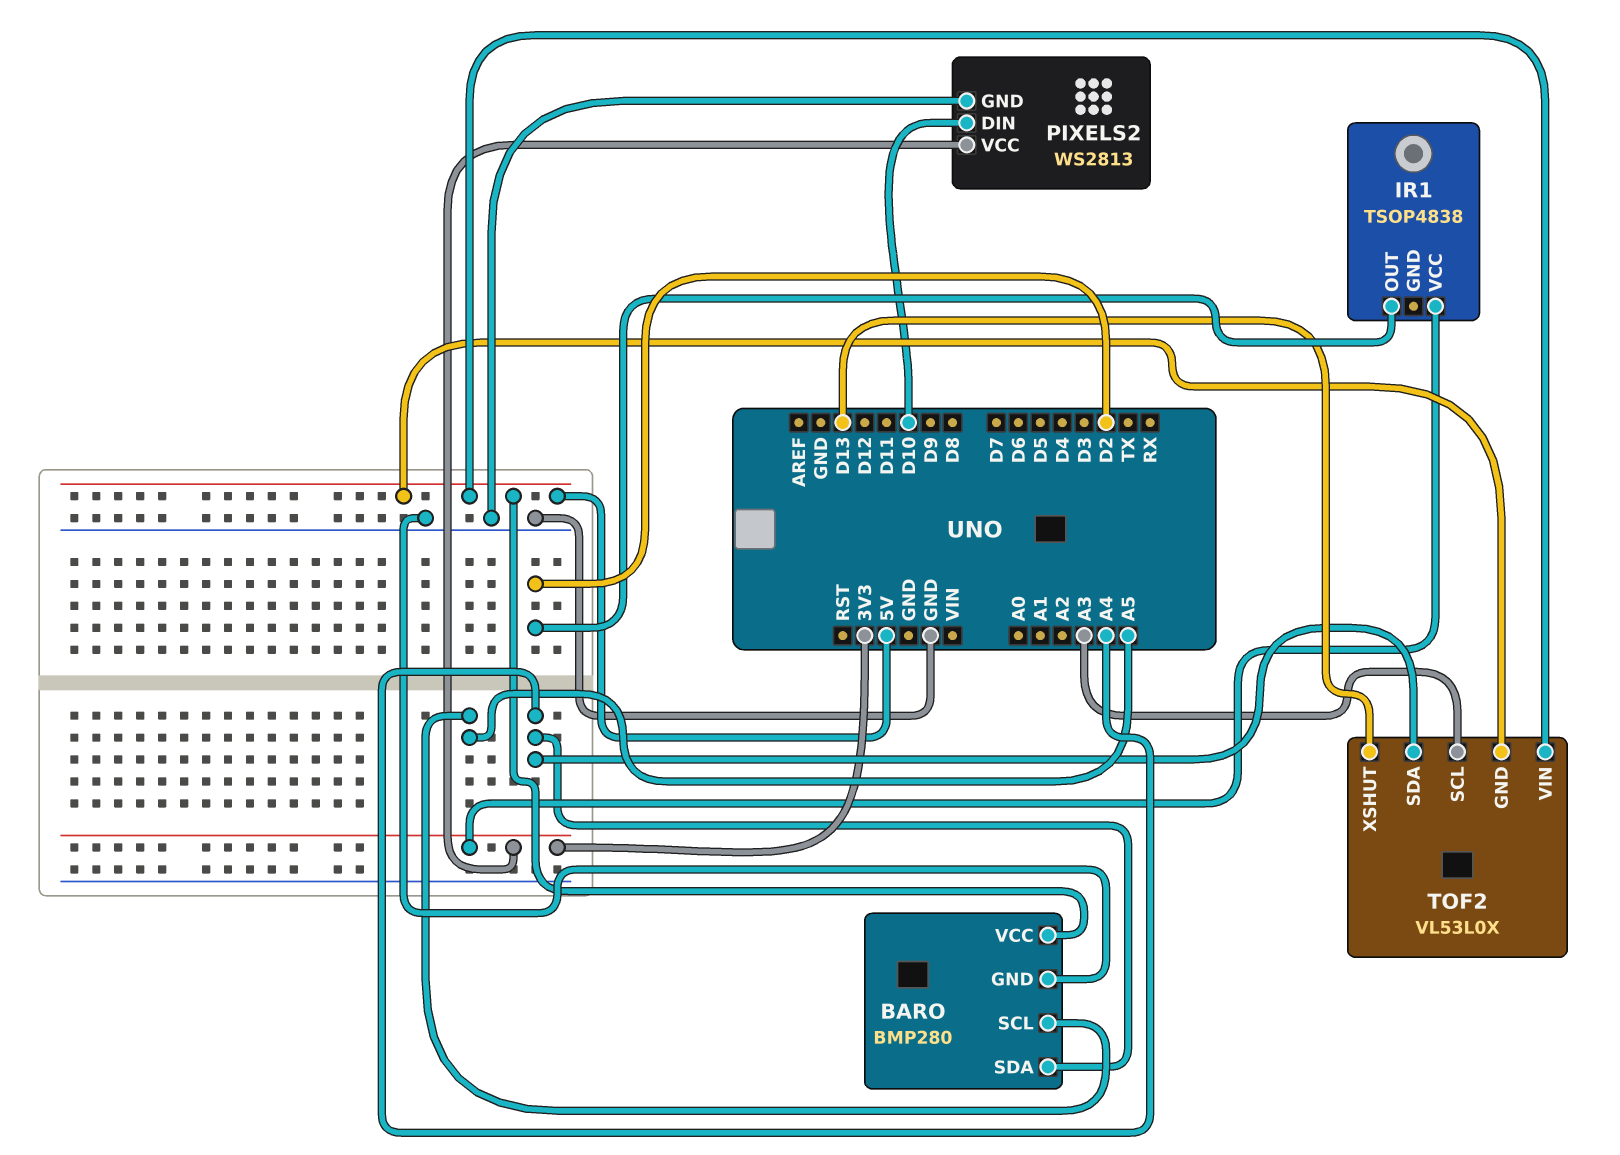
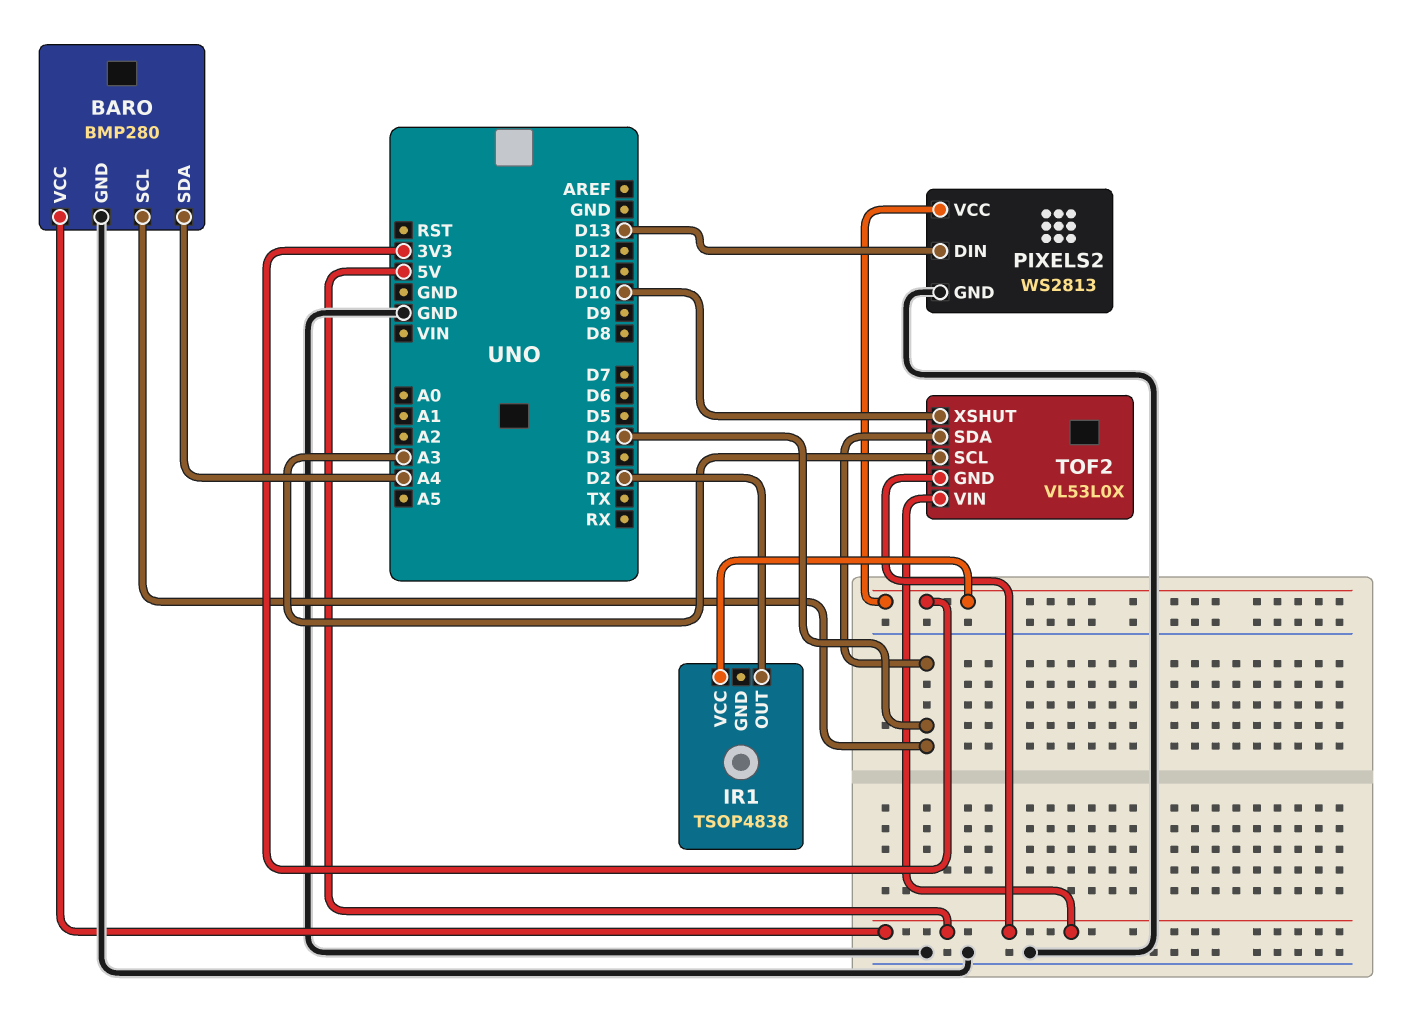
BARO pin SCL: A5 -> D4
PIXELS2 pin DIN: D10 -> D13
TOF2 pin SDA: A4 -> D4
TOF2 pin XSHUT: D13 -> D10

